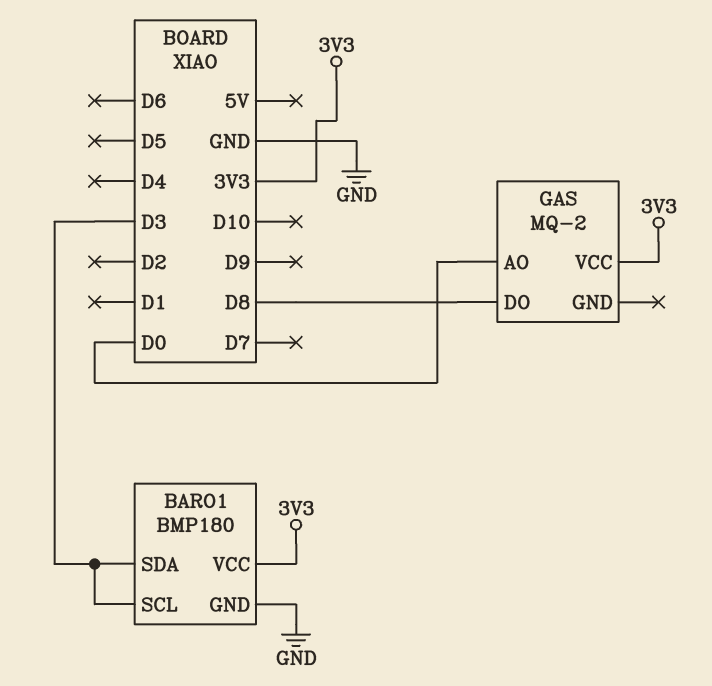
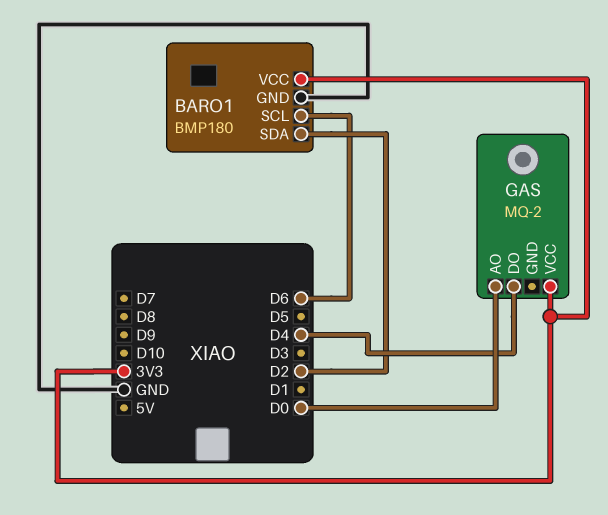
BARO1 pin SCL: D3 -> D6
BARO1 pin SDA: D3 -> D2
GAS pin DO: D8 -> D4

